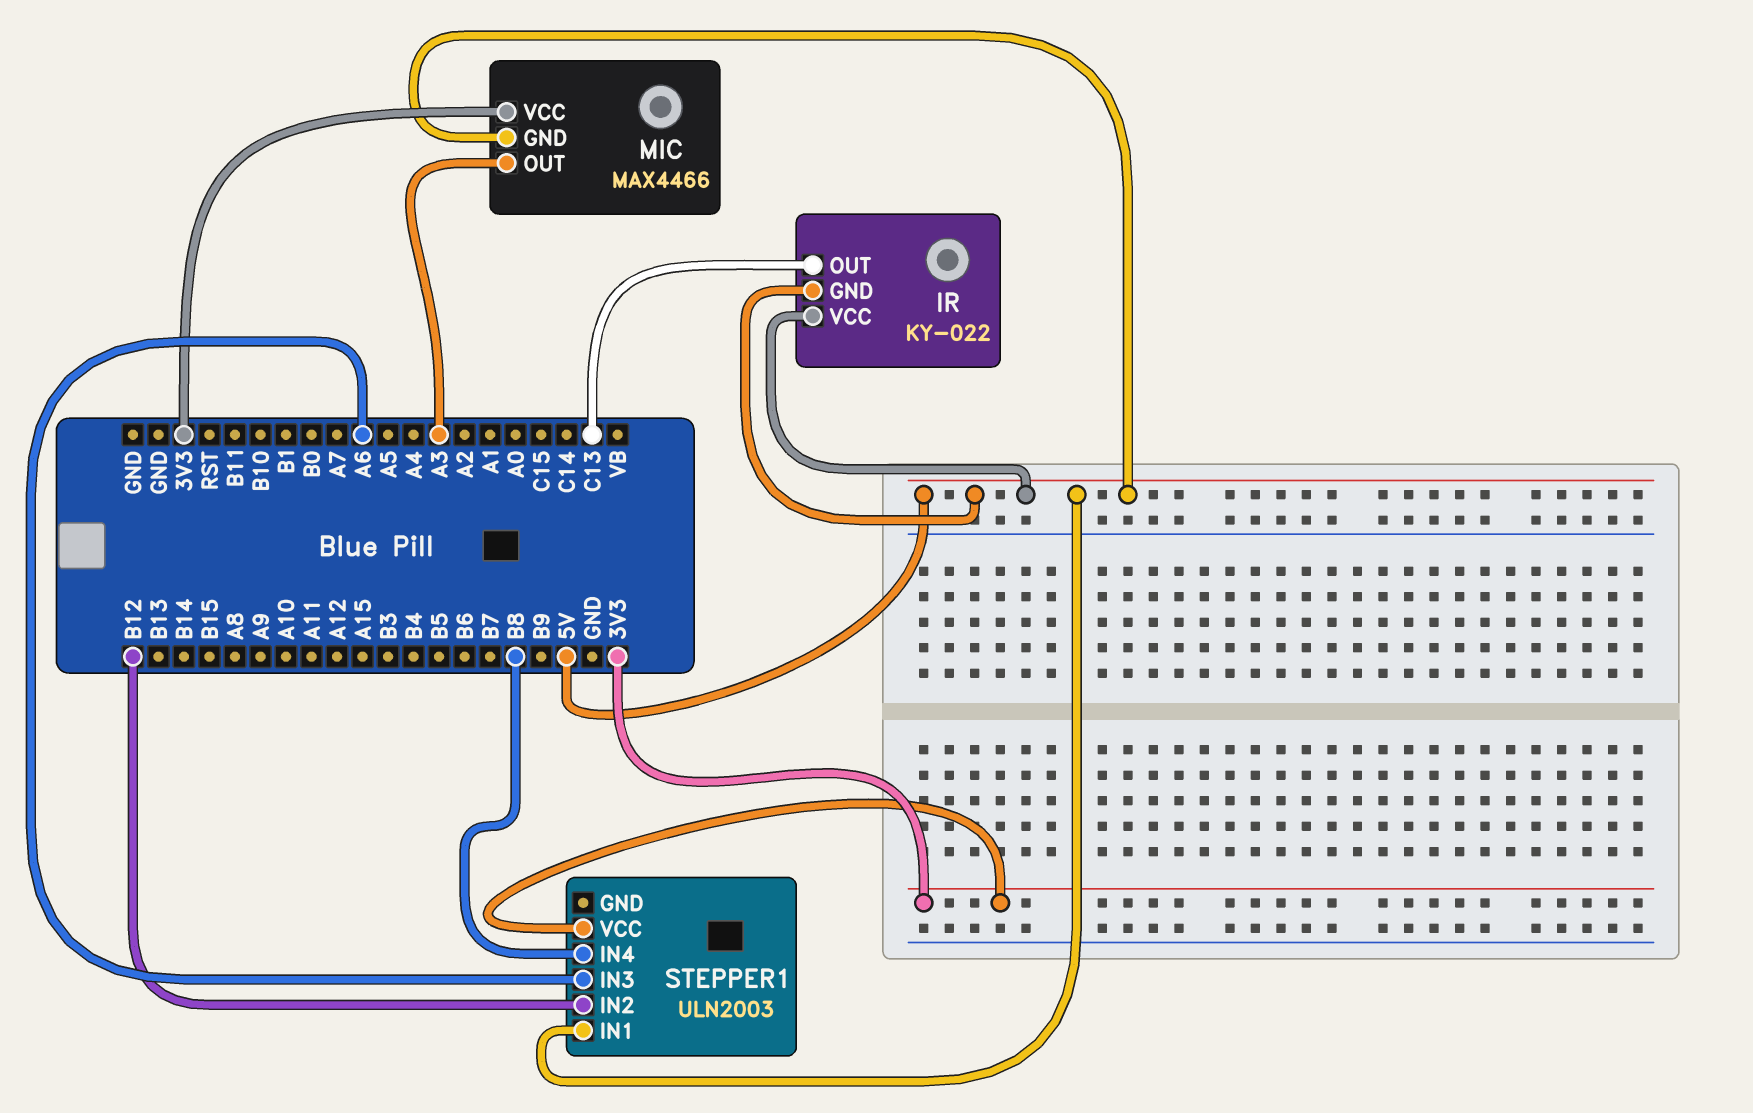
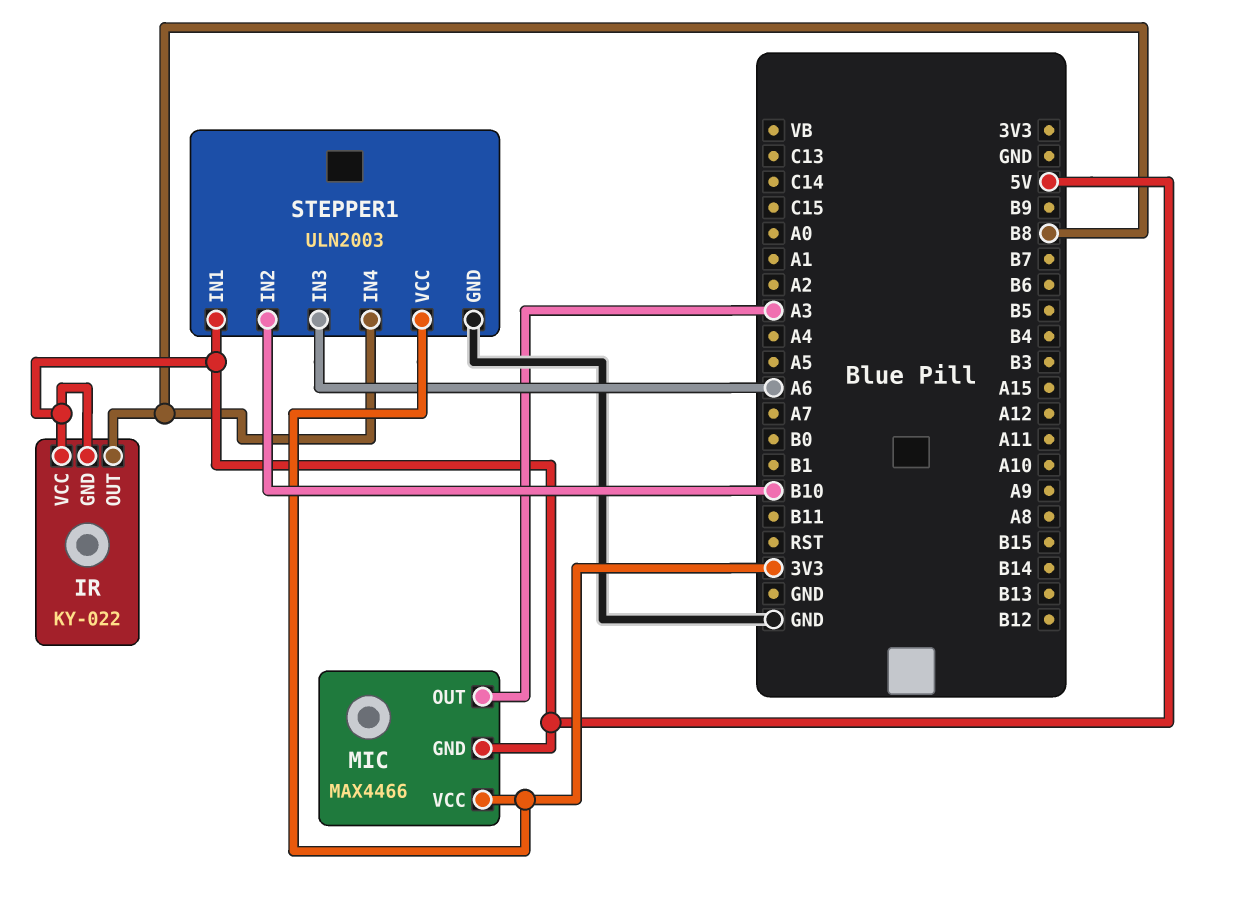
IR pin OUT: C13 -> B8
STEPPER1 pin GND: none -> GND
STEPPER1 pin IN2: B12 -> B10

